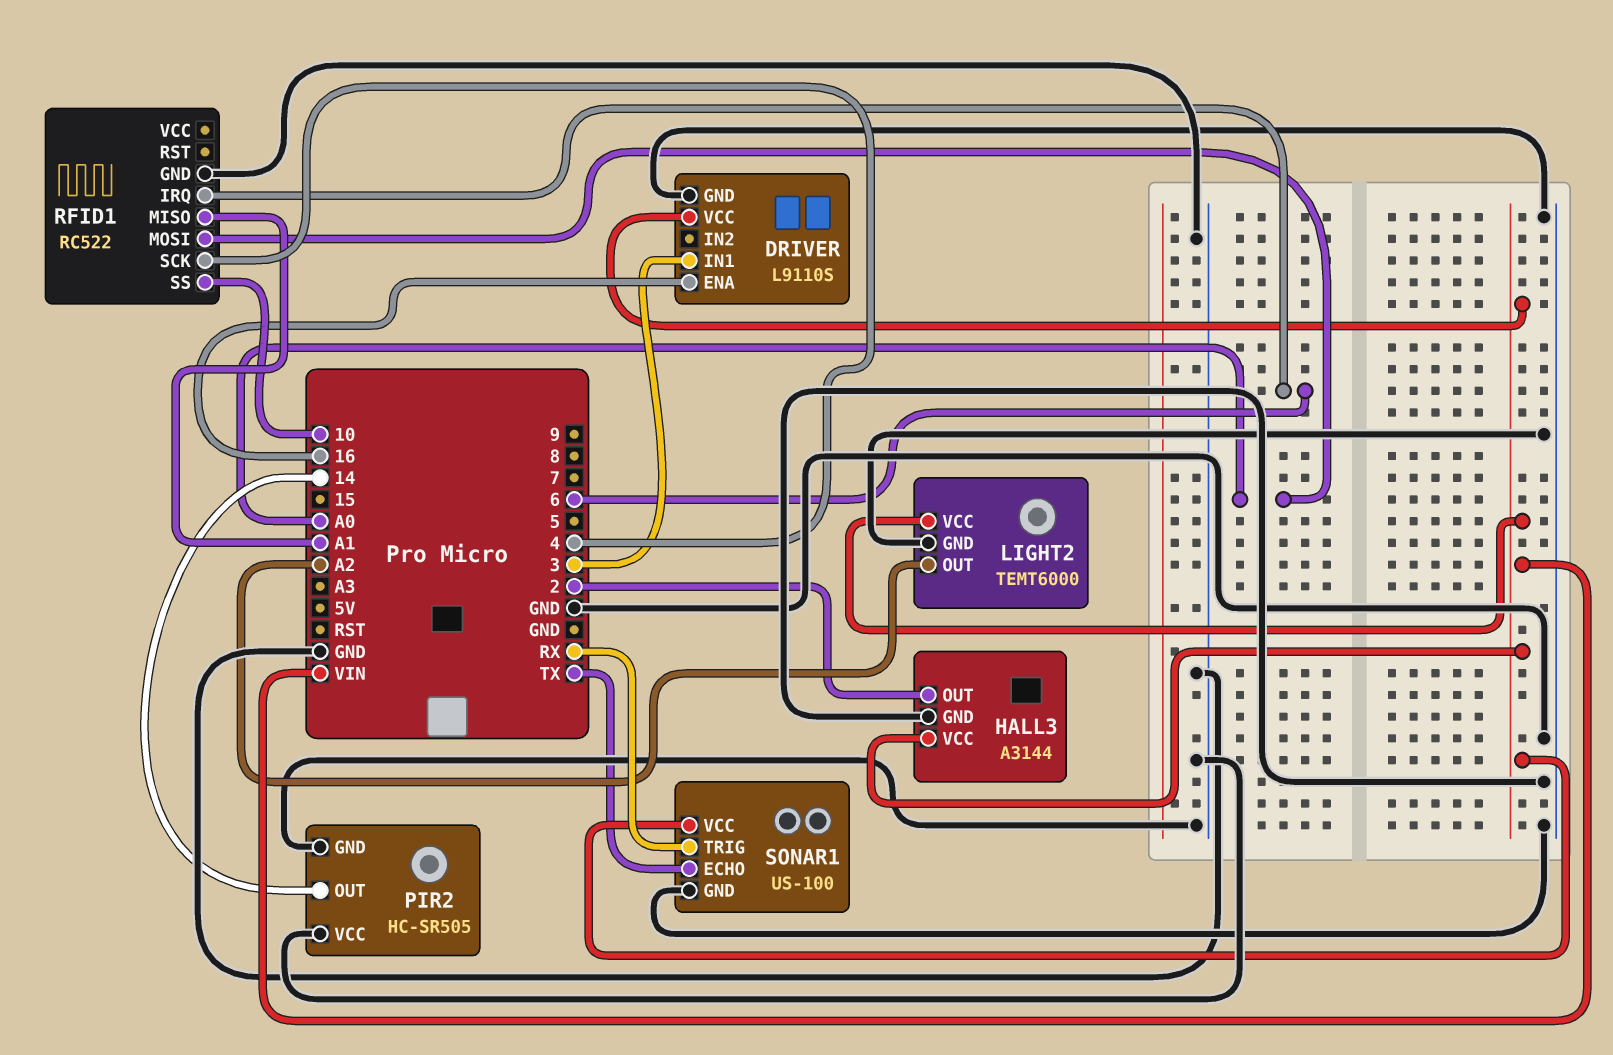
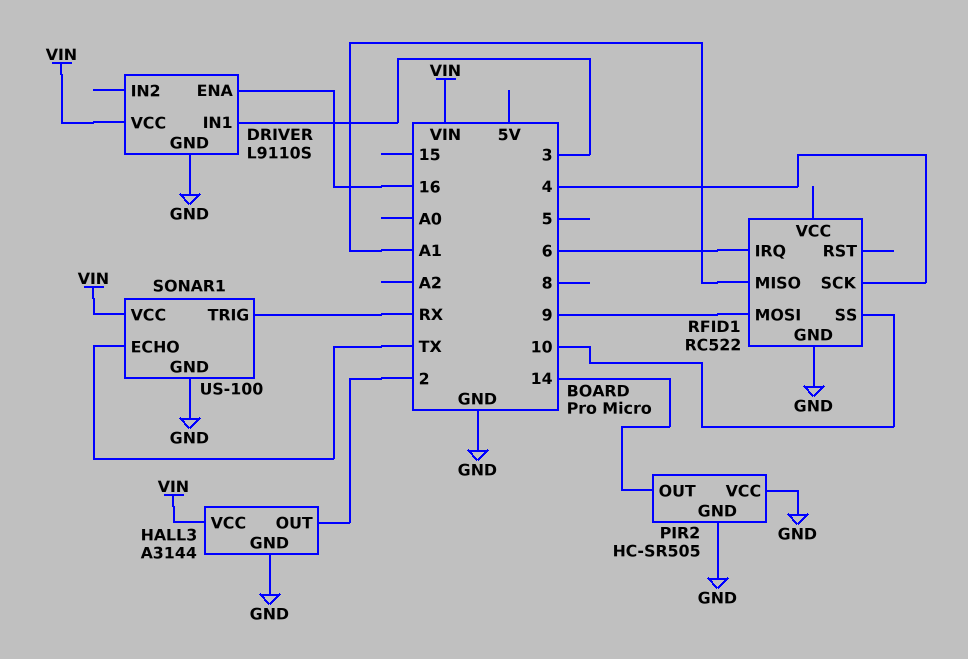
LIGHT2: TEMT6000 -> none
LIGHT2 pin GND: GND -> none
LIGHT2 pin OUT: A2 -> none
LIGHT2 pin VCC: VIN -> none
RFID1 pin MOSI: A0 -> 9

